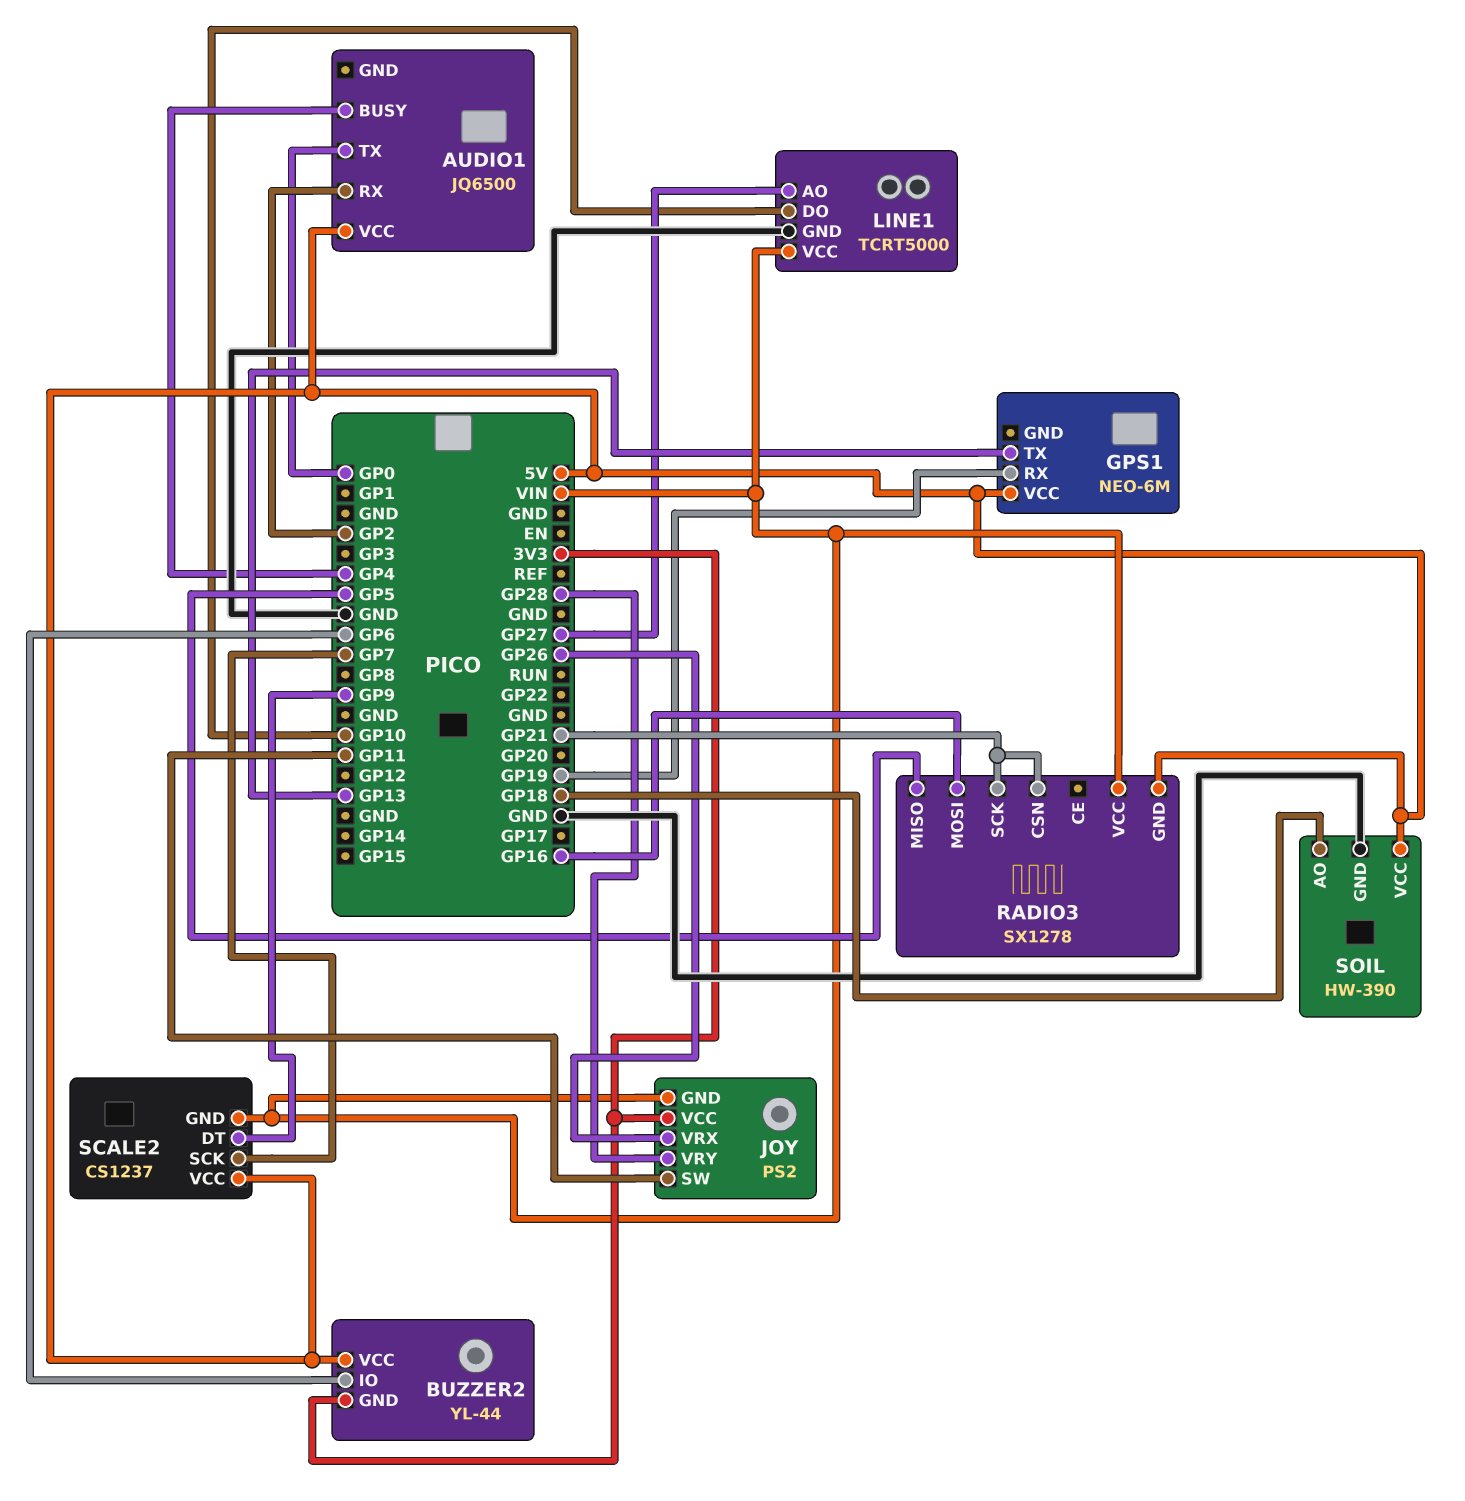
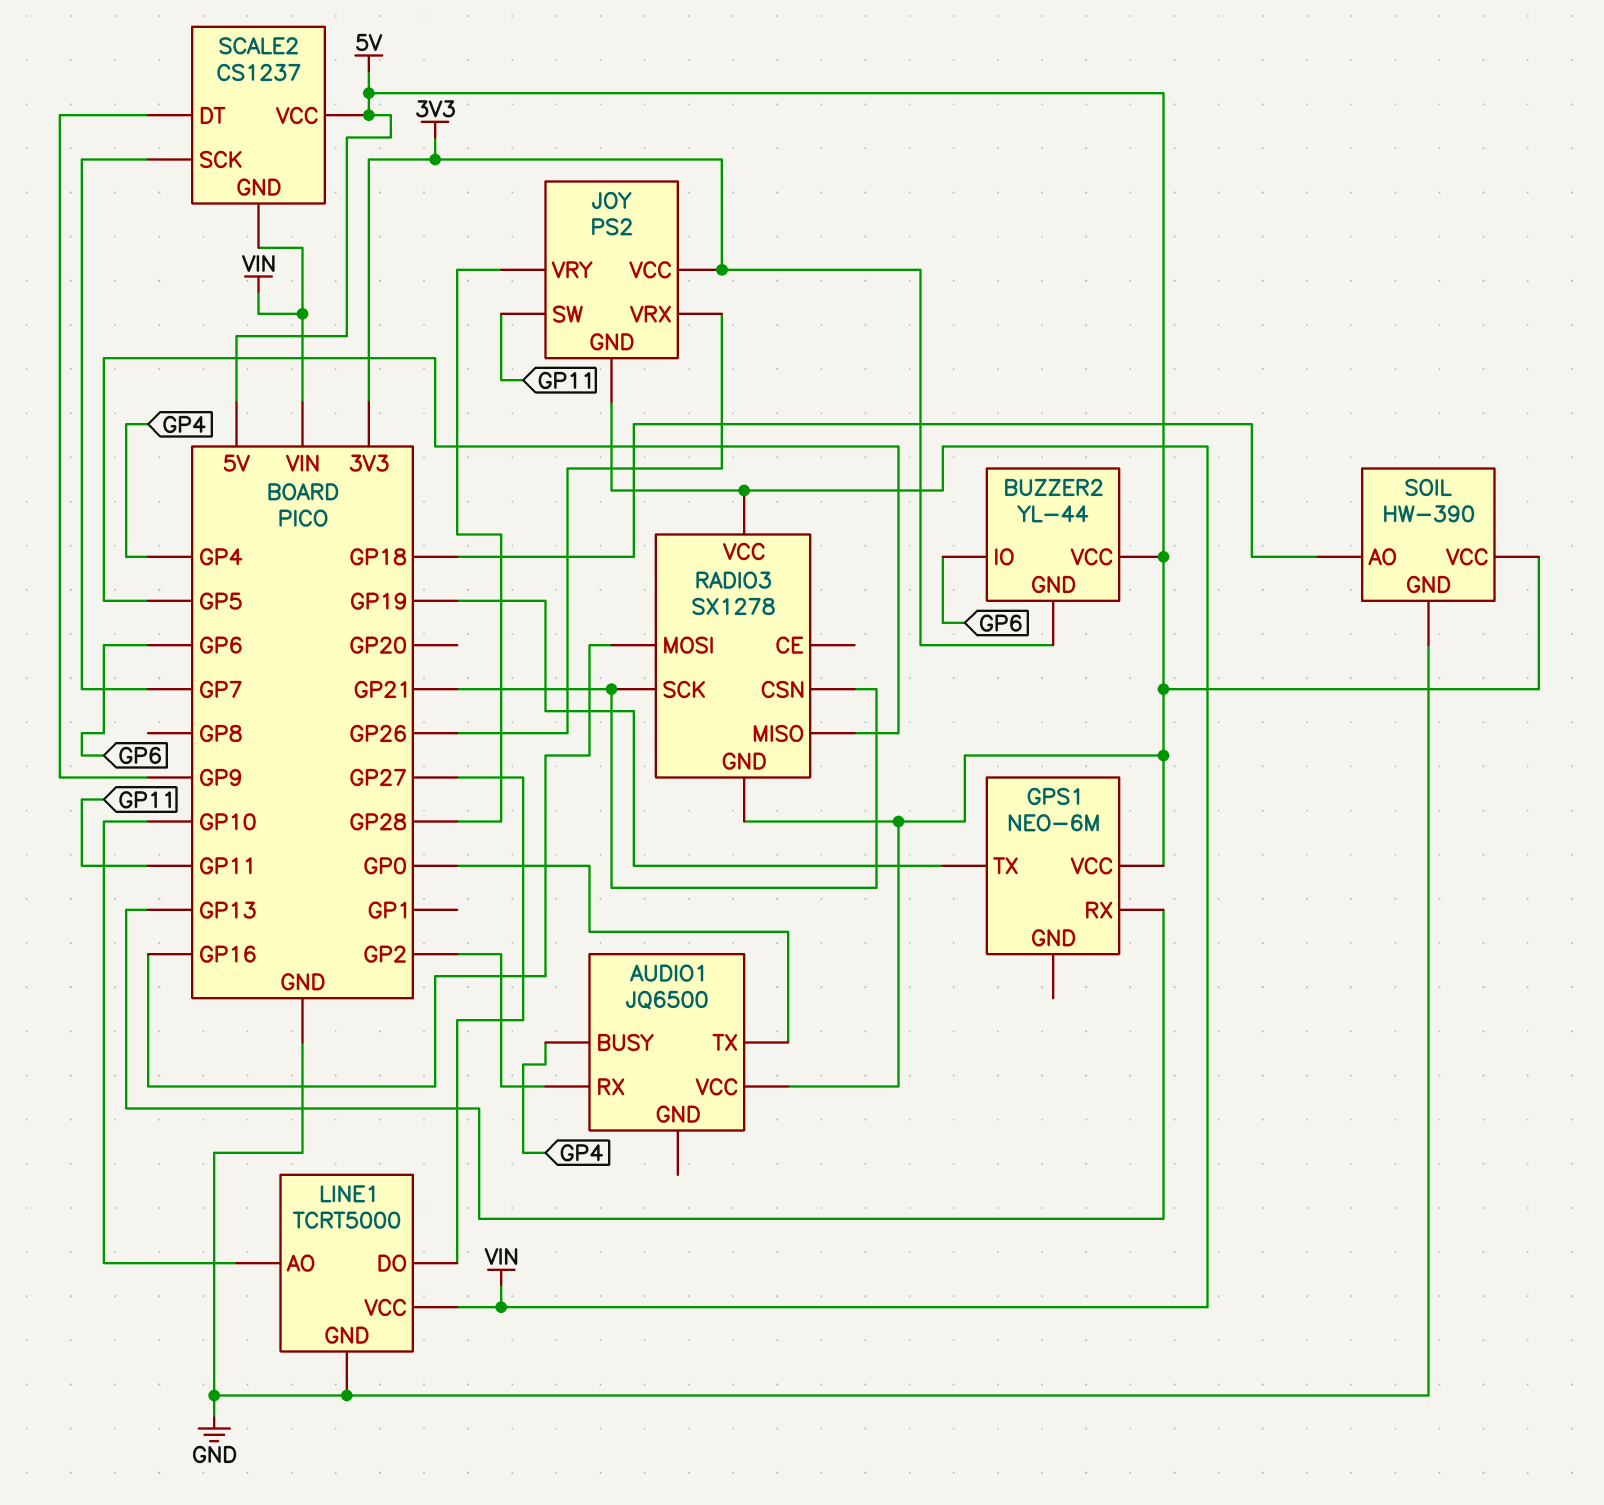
GPS1 pin RX: GP19 -> GP13
GPS1 pin TX: GP13 -> GP19
LINE1 pin AO: GP27 -> GP10
LINE1 pin DO: GP10 -> GP27

